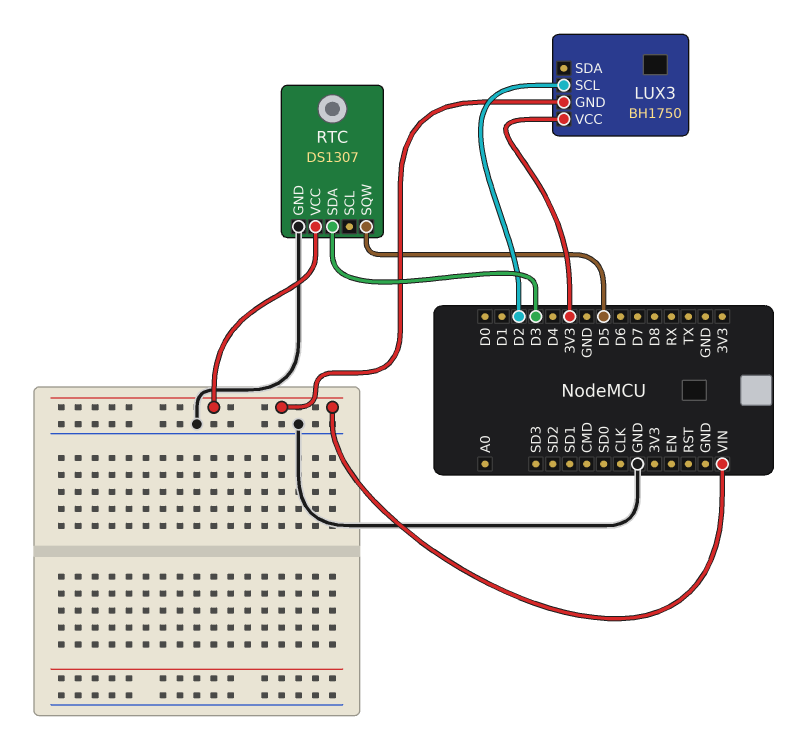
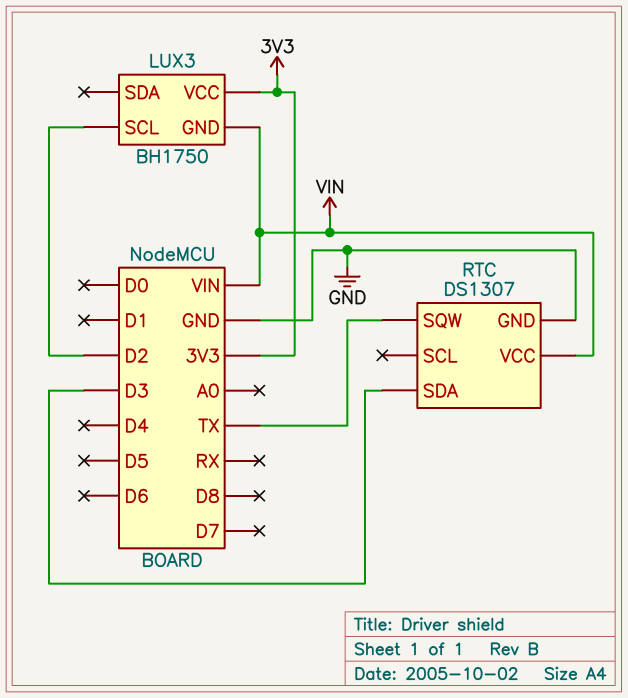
RTC pin SQW: D5 -> TX

